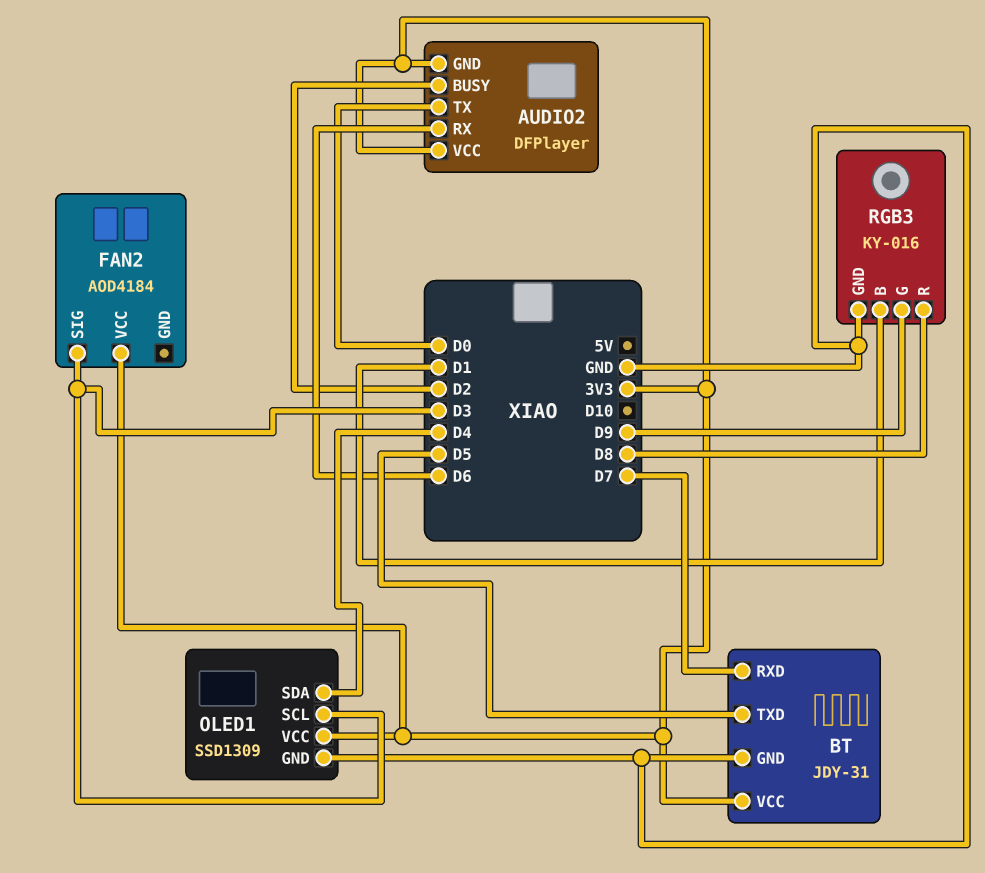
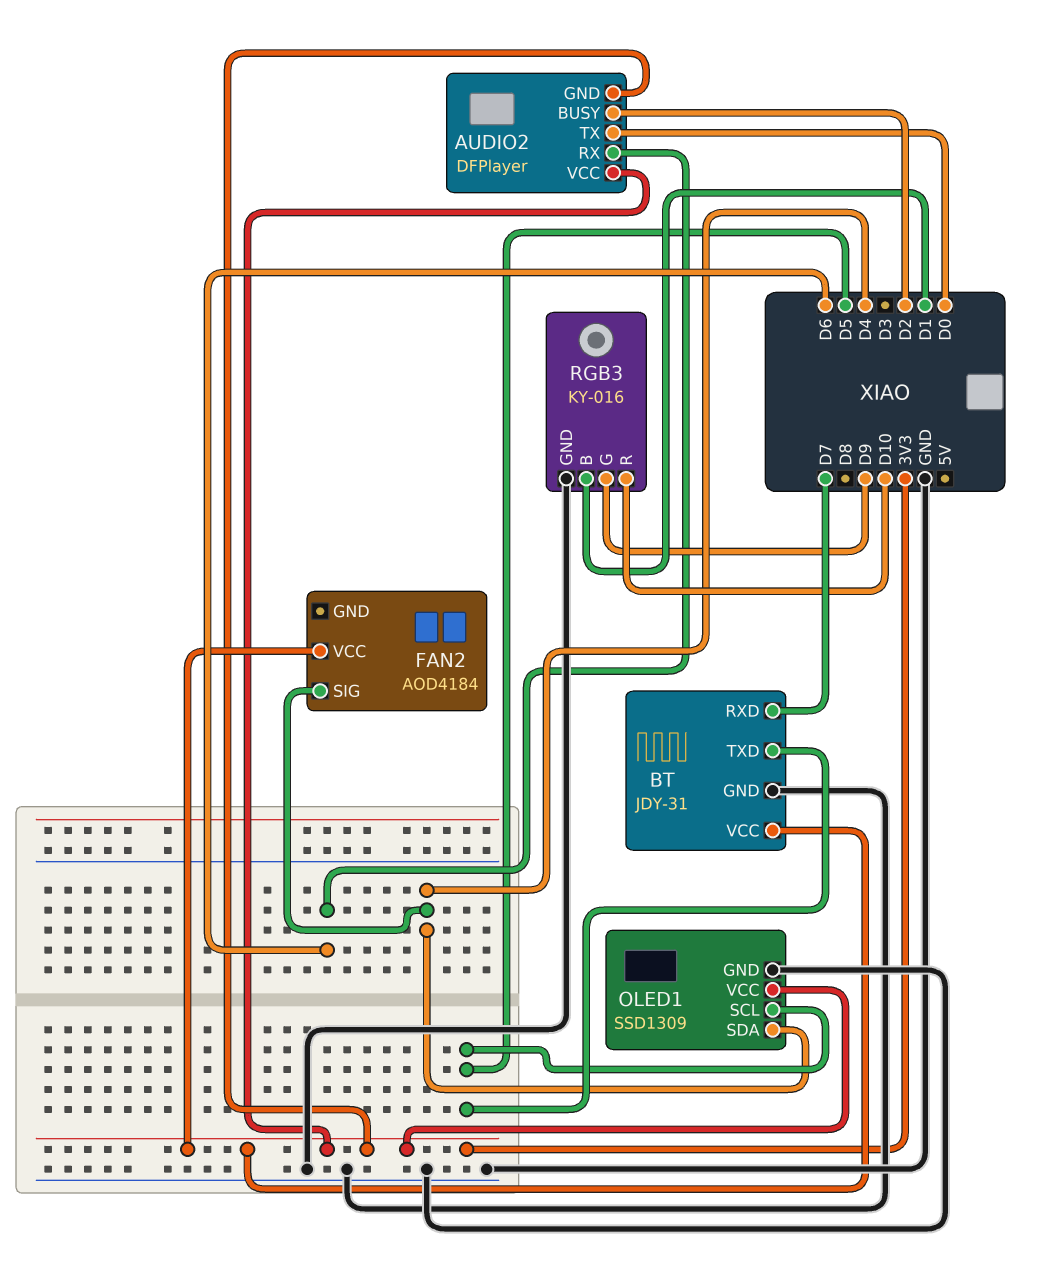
FAN2 pin SIG: D3 -> D4
OLED1 pin SCL: D3 -> D5
RGB3 pin R: D8 -> D10

